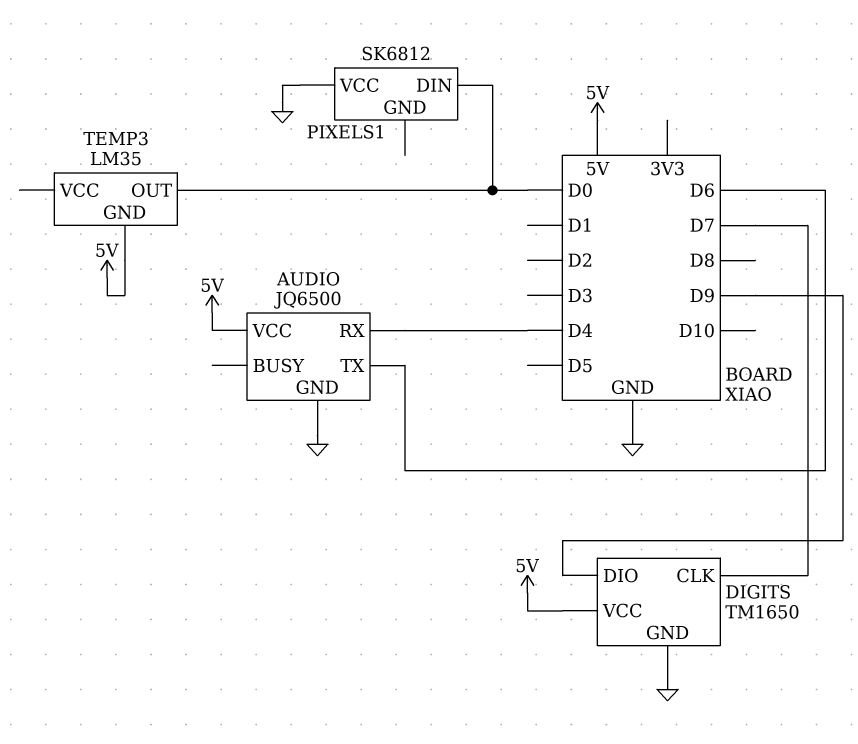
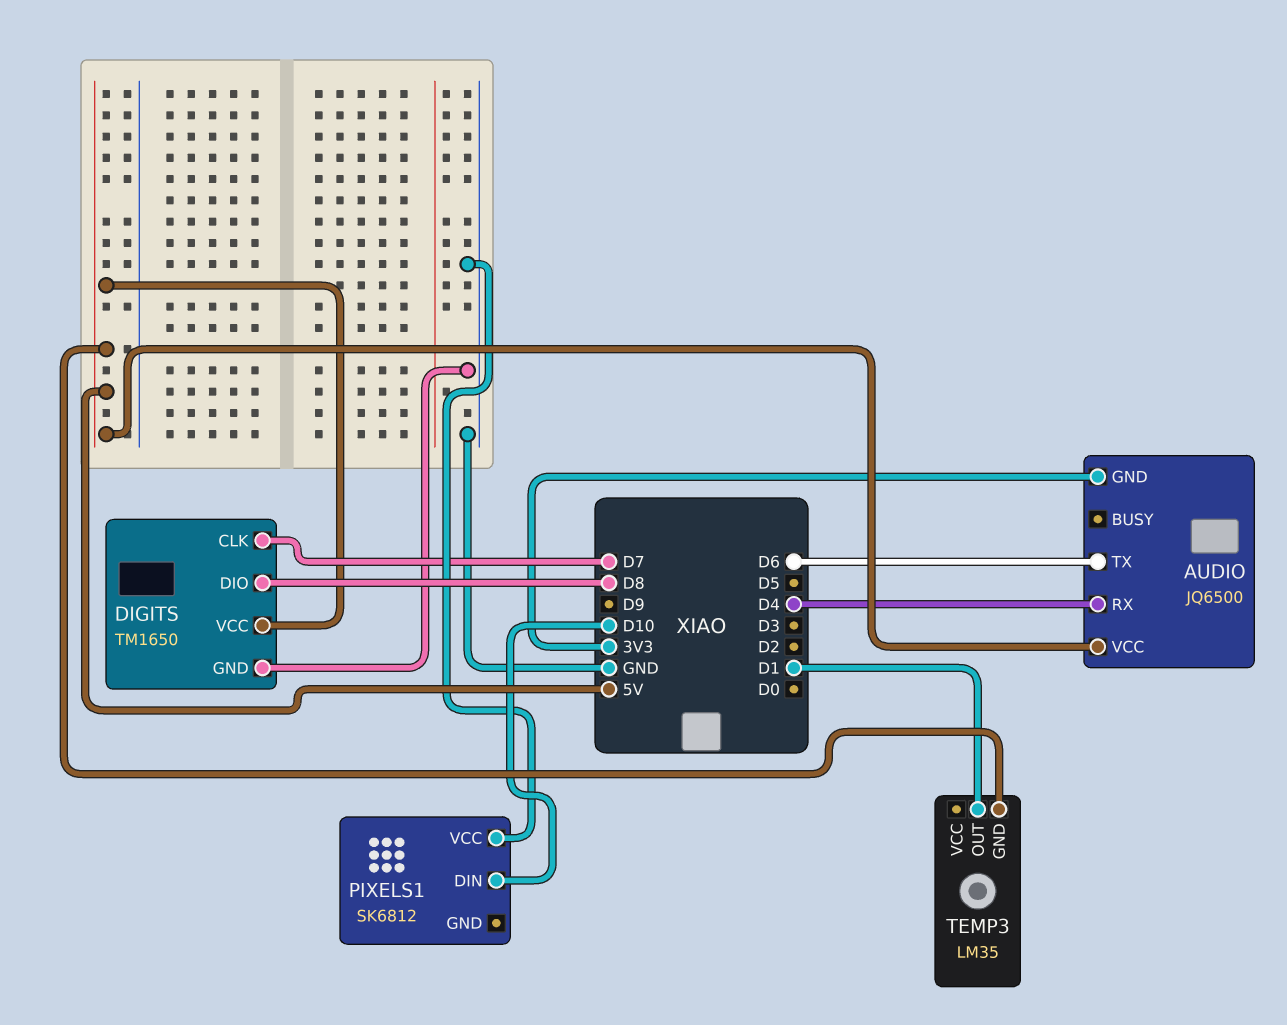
AUDIO pin GND: GND -> 3V3
DIGITS pin DIO: D9 -> D8
PIXELS1 pin DIN: D0 -> D10
TEMP3 pin OUT: D0 -> D1

